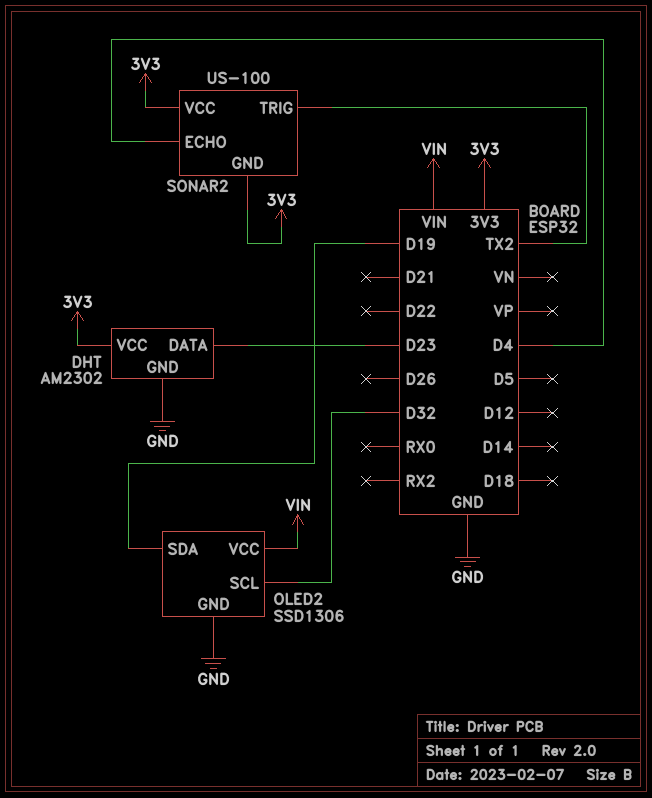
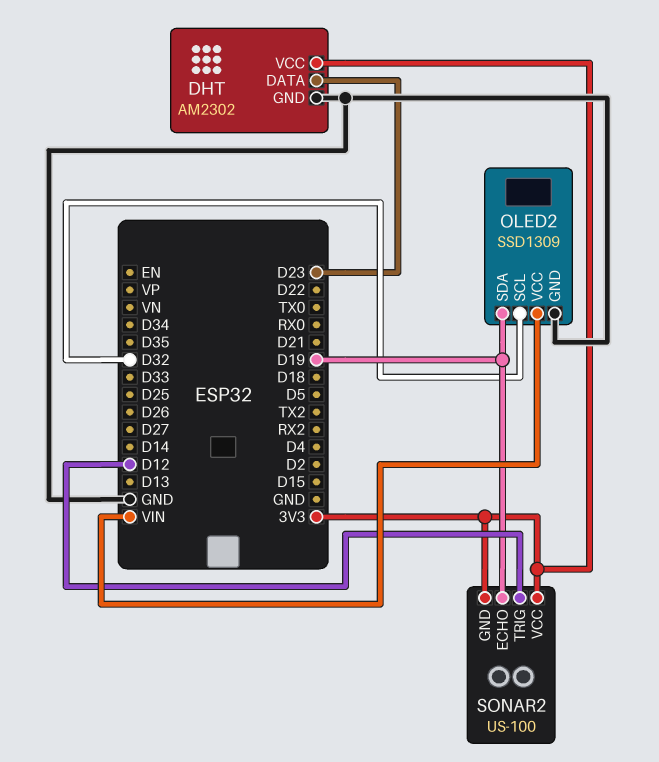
OLED2: SSD1306 -> SSD1309
SONAR2 pin ECHO: D4 -> D19
SONAR2 pin TRIG: TX2 -> D12

